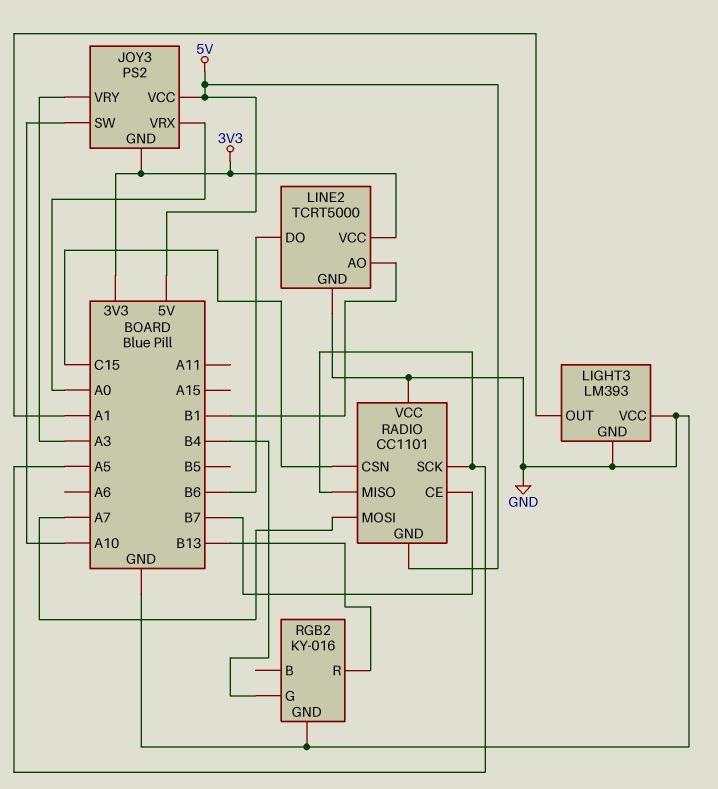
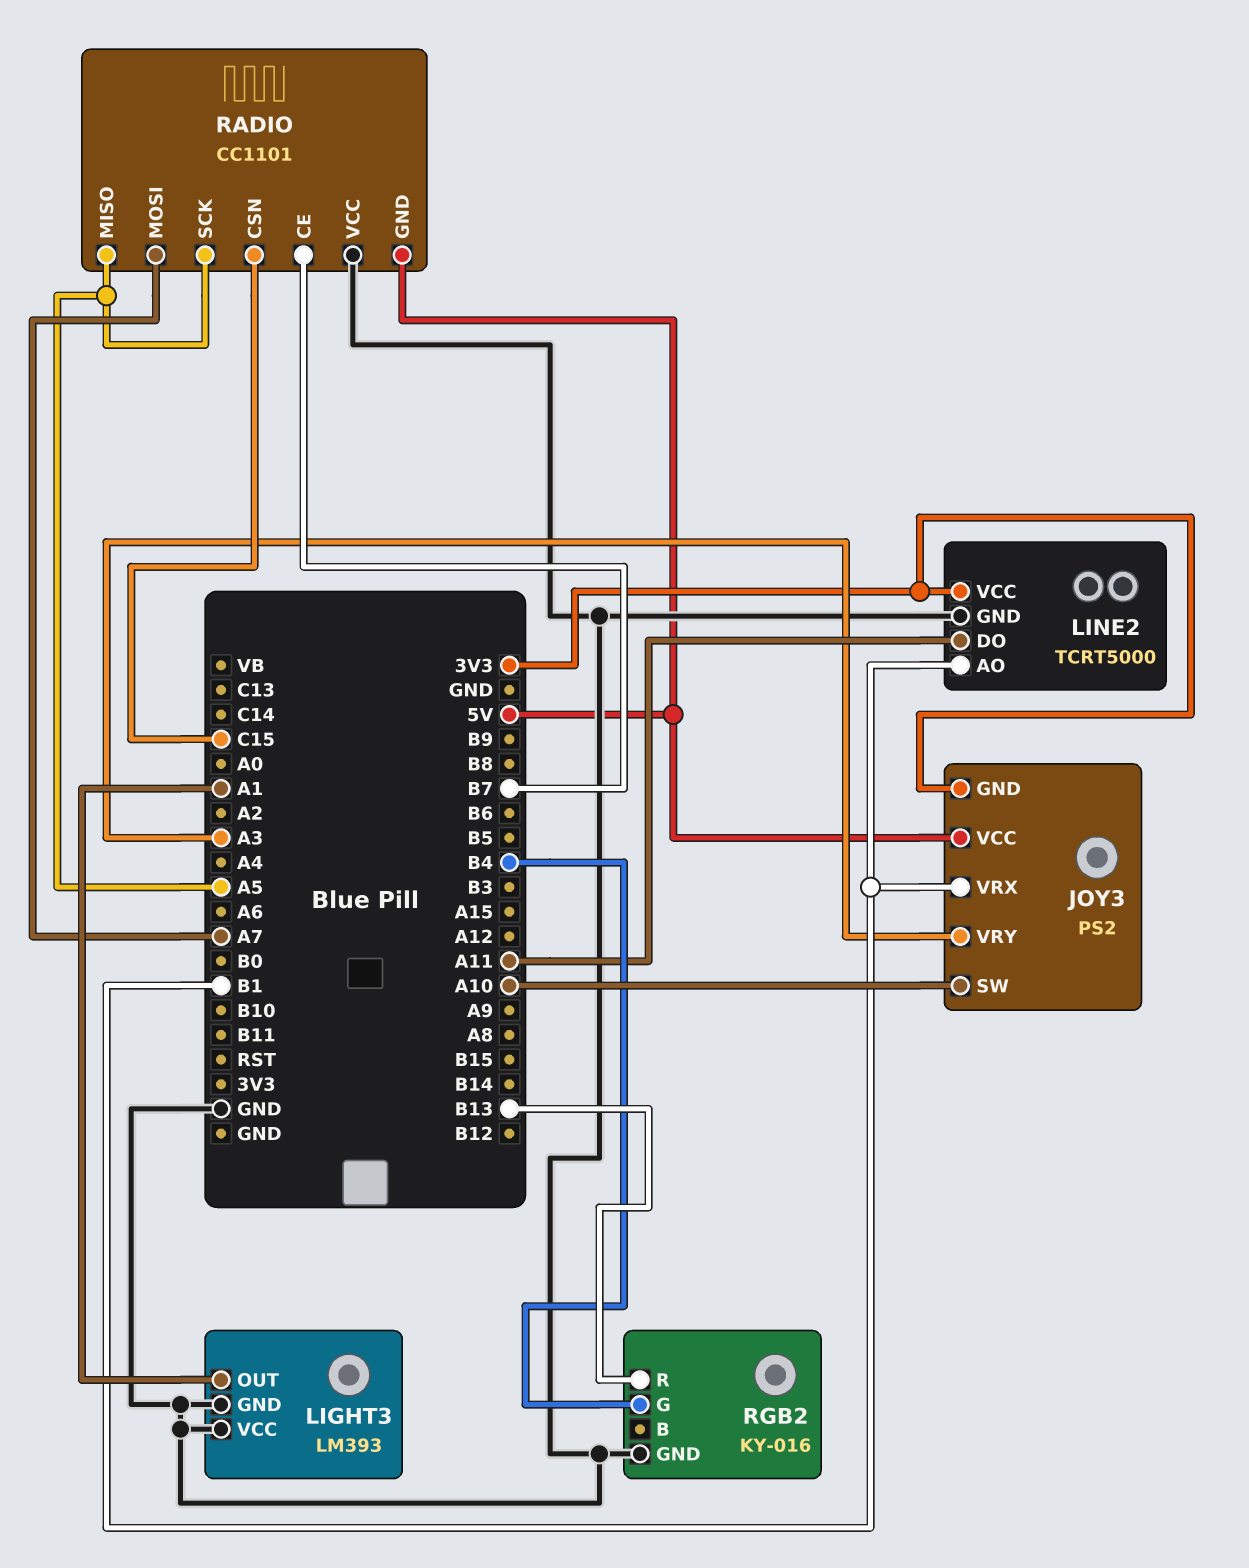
JOY3 pin VRX: A0 -> B1
LINE2 pin DO: B6 -> A11

